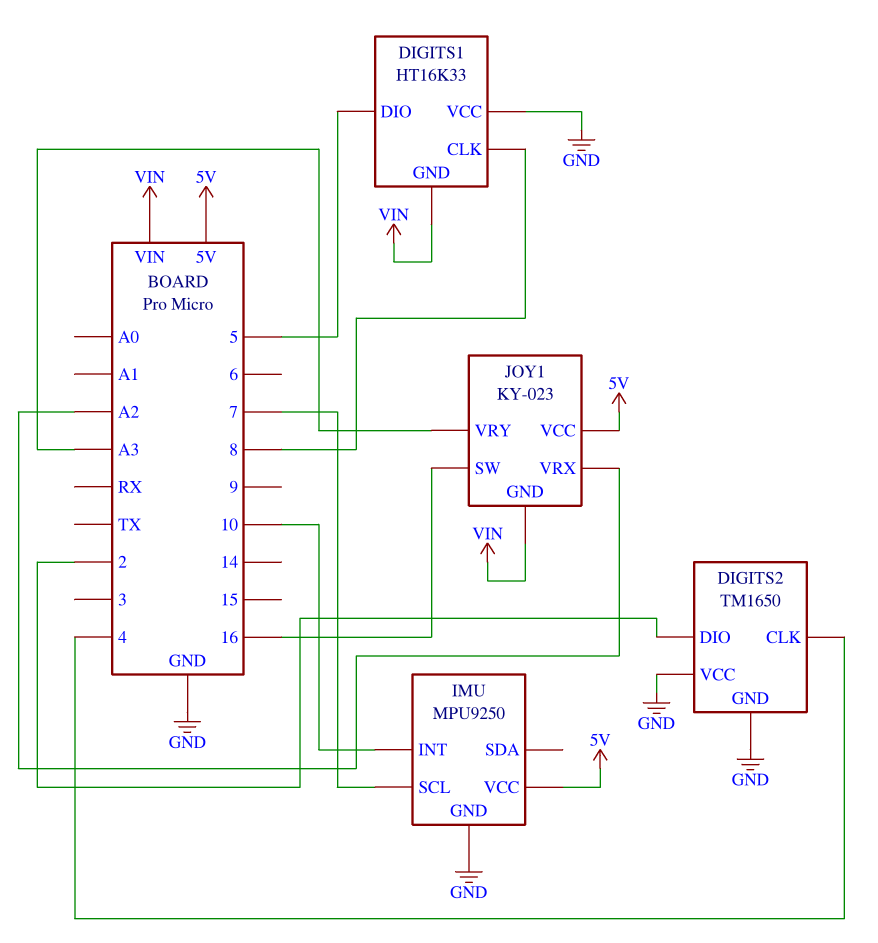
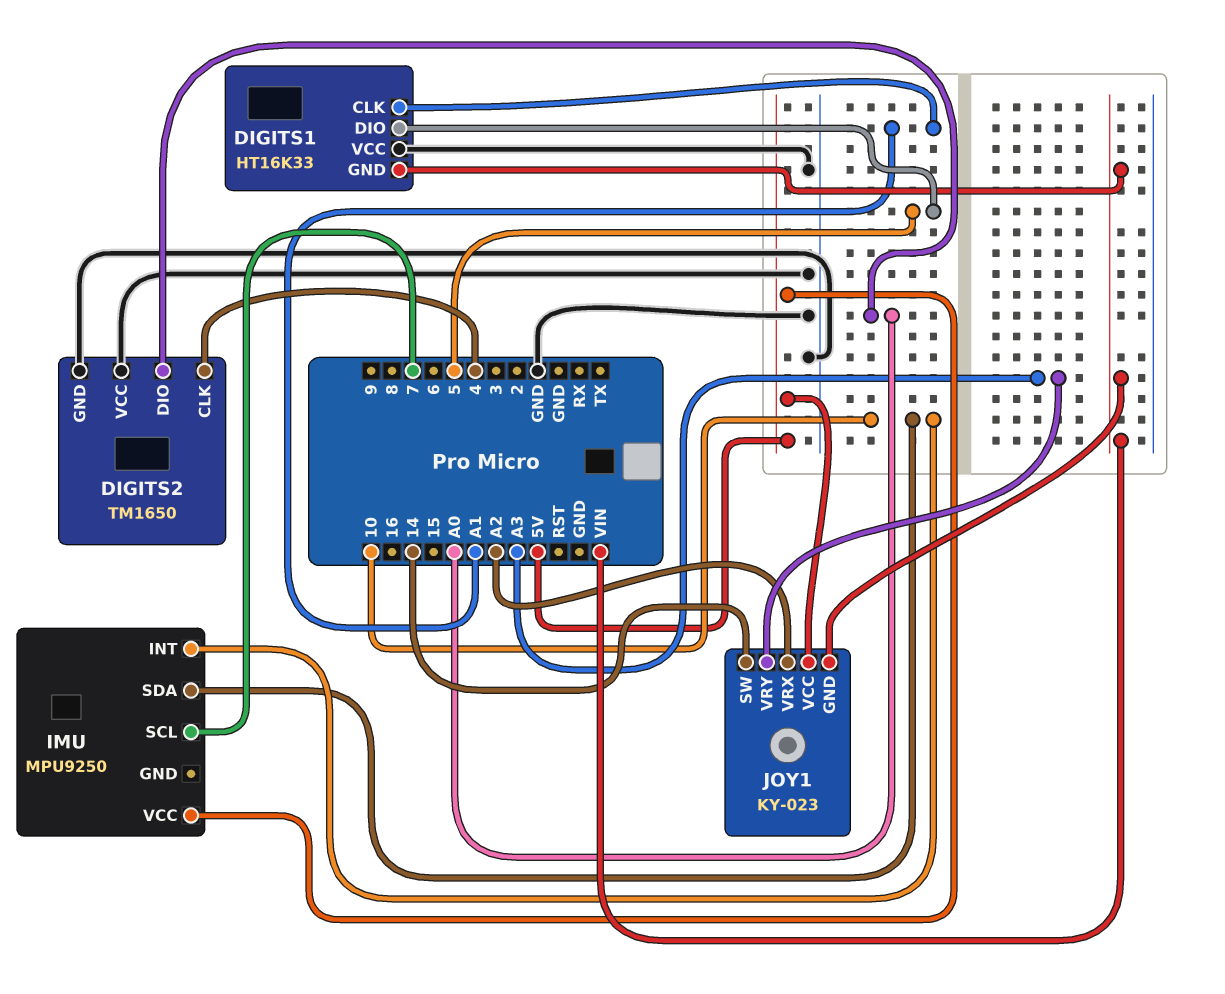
DIGITS1 pin CLK: 8 -> A1
DIGITS2 pin DIO: 2 -> A0
IMU pin GND: GND -> none
IMU pin SDA: none -> 10
JOY1 pin SW: 16 -> 14

